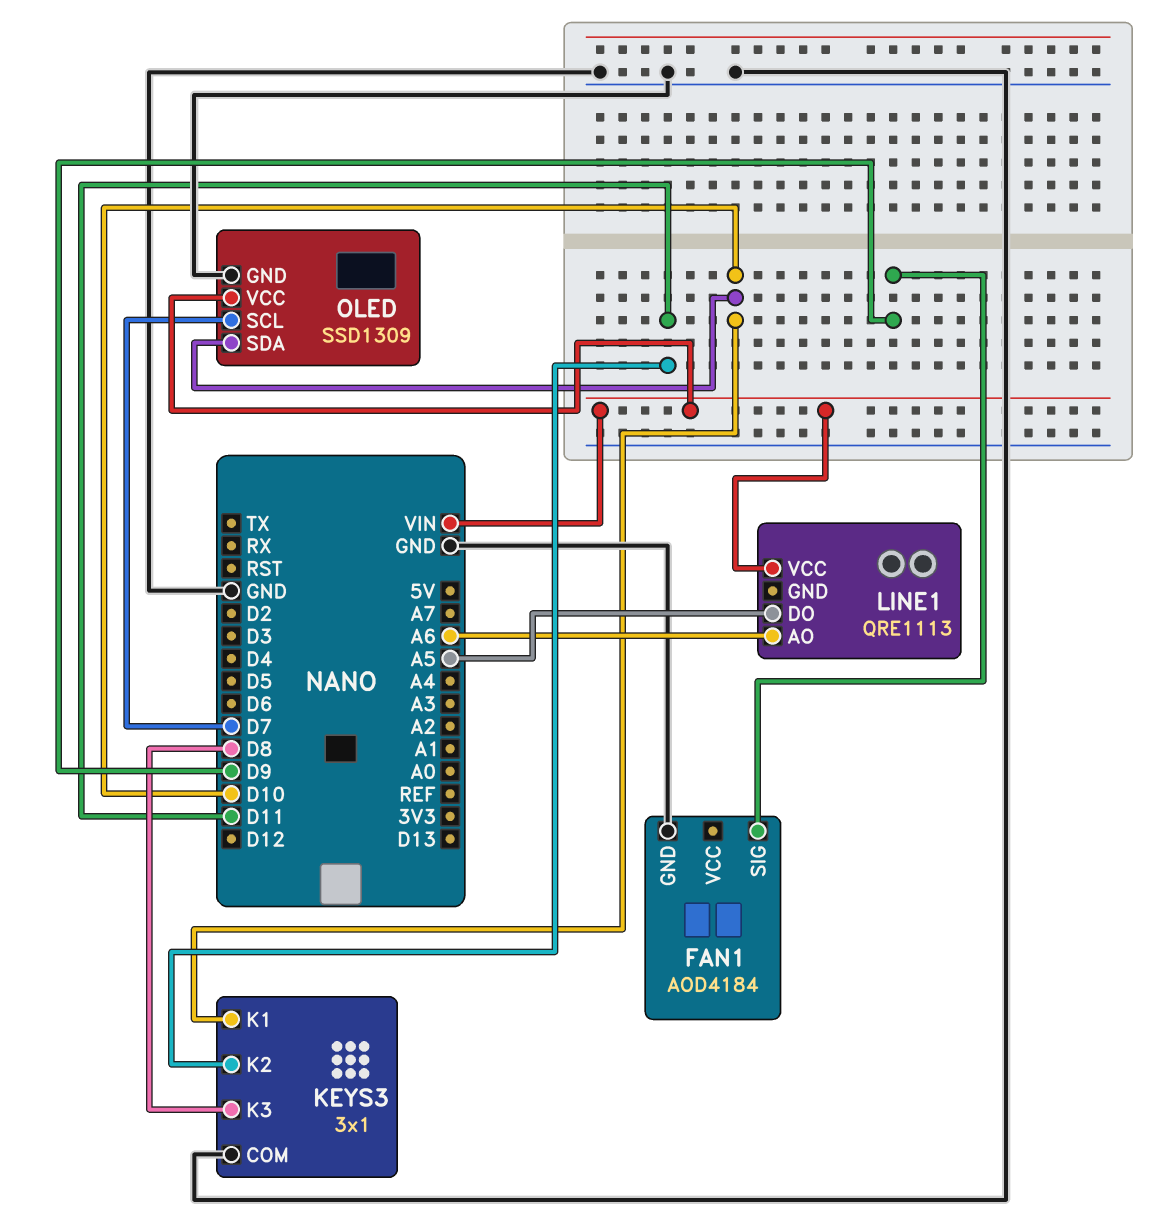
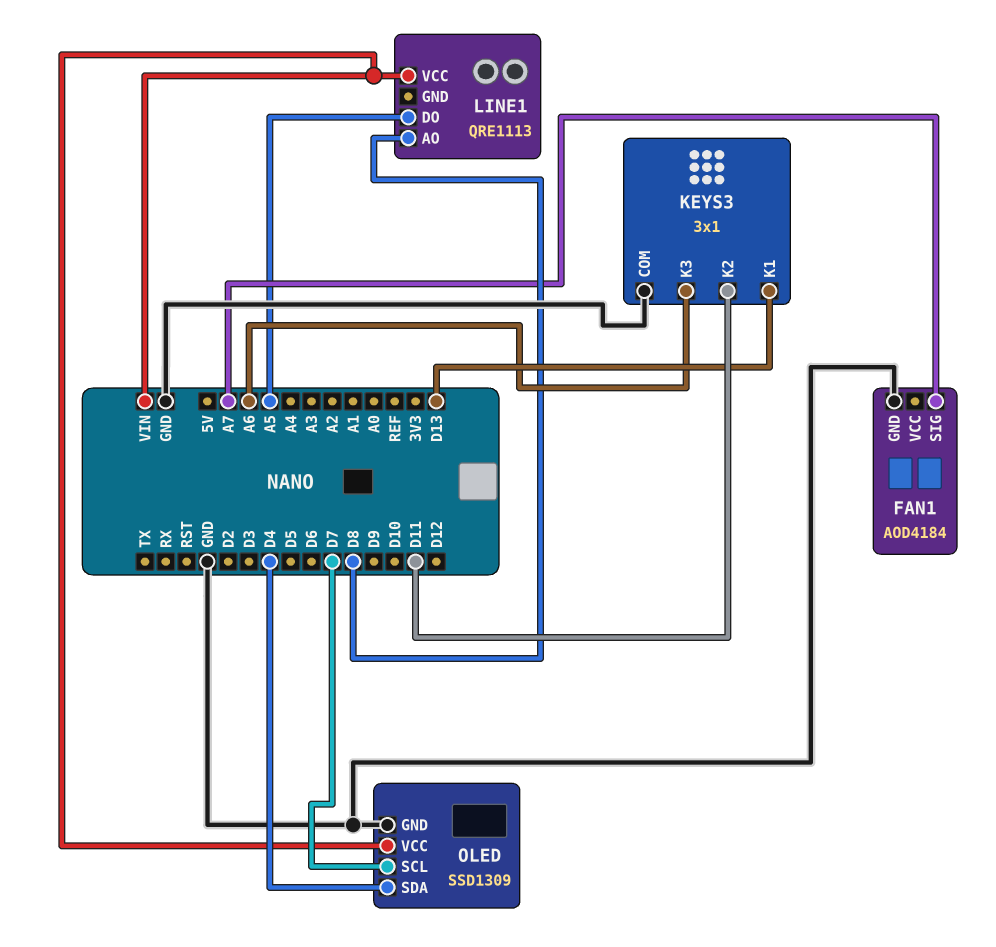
FAN1 pin SIG: D9 -> A7
KEYS3 pin K1: D10 -> D13
KEYS3 pin K3: D8 -> A6
LINE1 pin AO: A6 -> D8
OLED pin SDA: D10 -> D4

